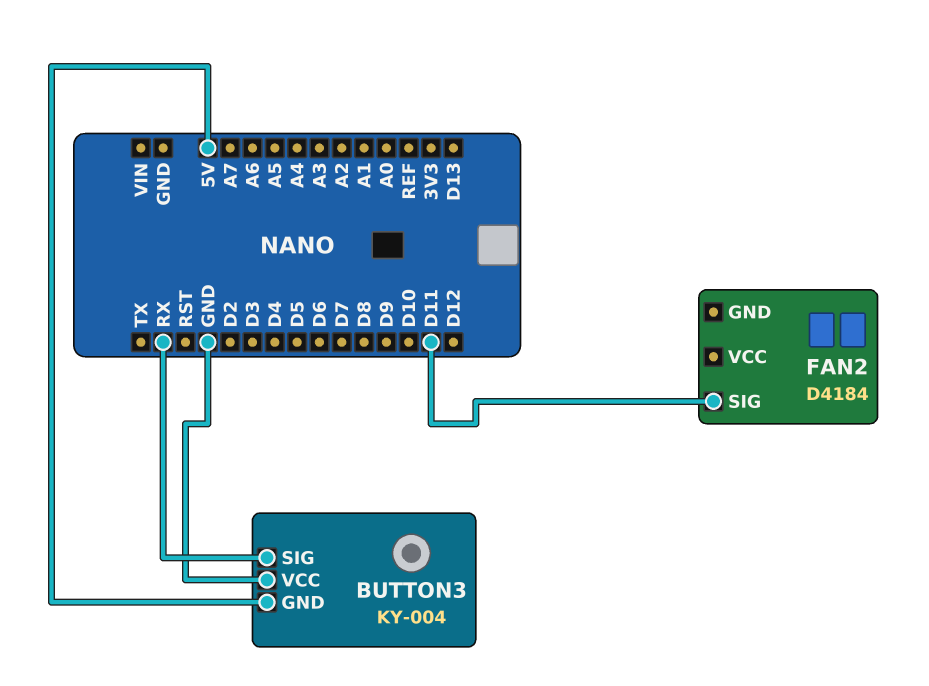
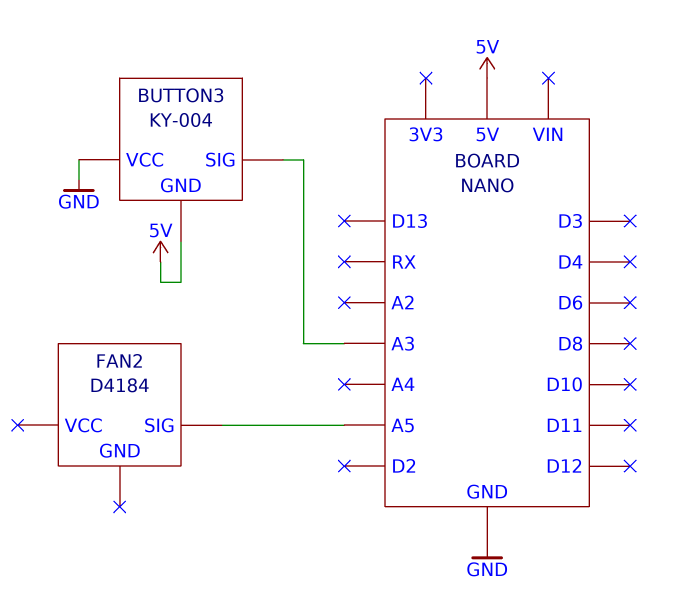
BUTTON3 pin SIG: RX -> A3
FAN2 pin SIG: D11 -> A5

